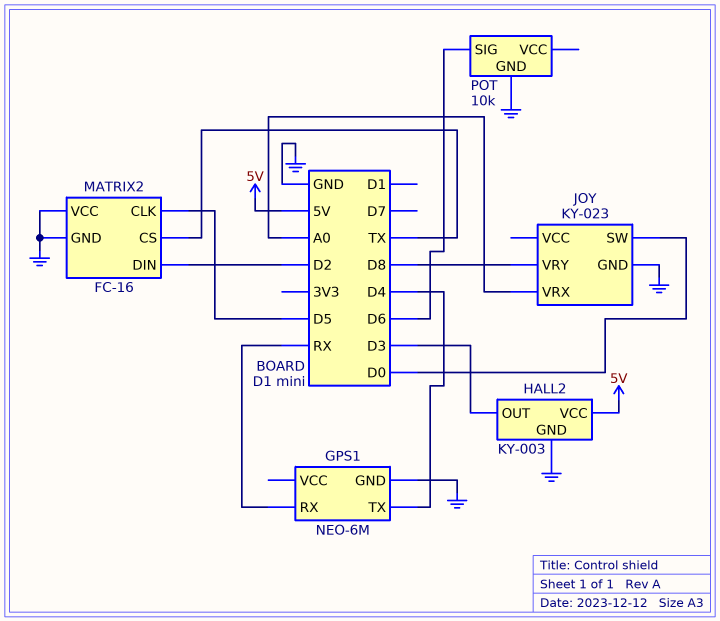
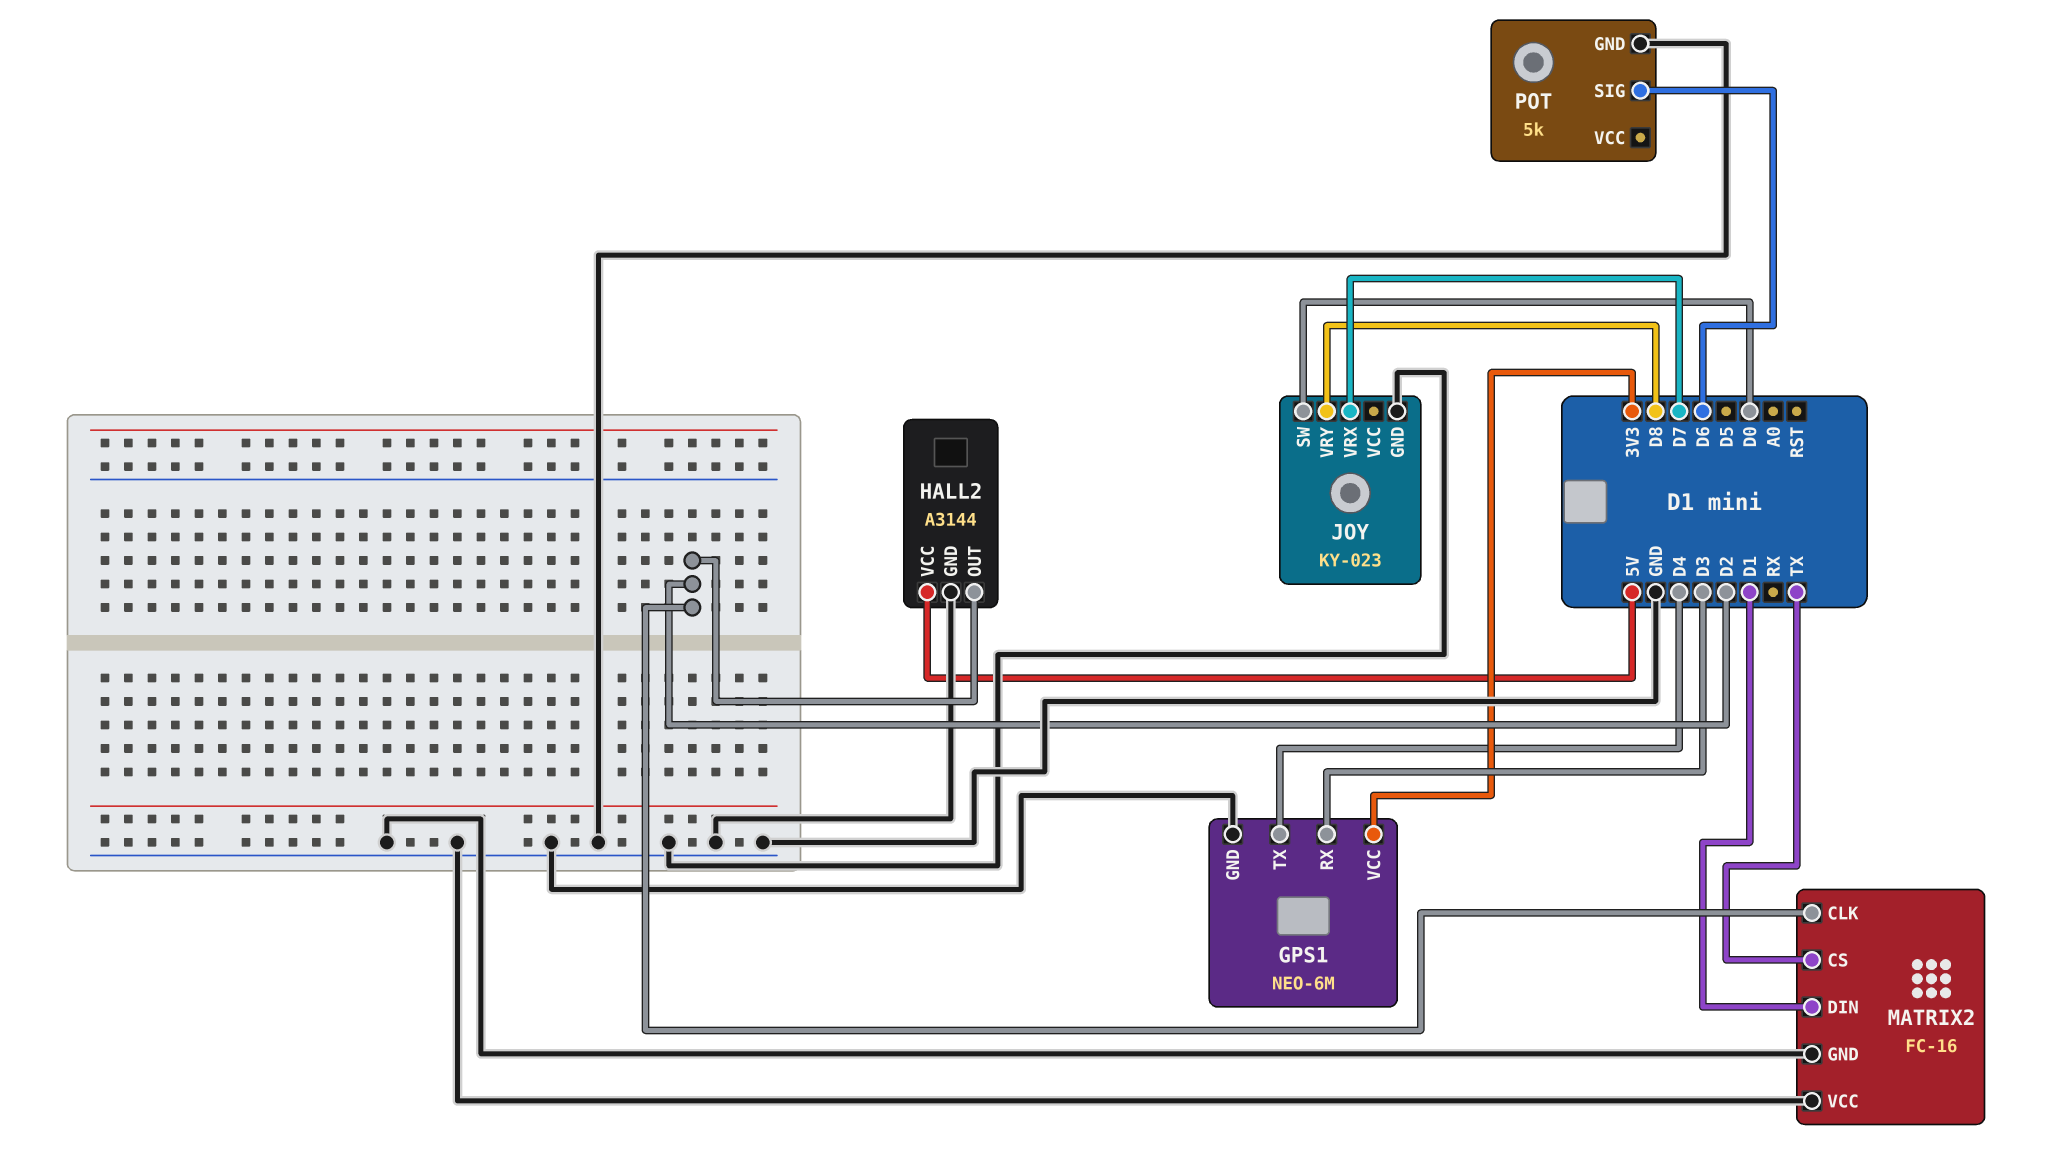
GPS1 pin RX: RX -> D3
GPS1 pin VCC: none -> 3V3
HALL2: KY-003 -> A3144
HALL2 pin OUT: D3 -> D2
JOY pin VRX: A0 -> D7
MATRIX2 pin CLK: D5 -> D2
MATRIX2 pin DIN: D2 -> D1
POT: 10k -> 5k

